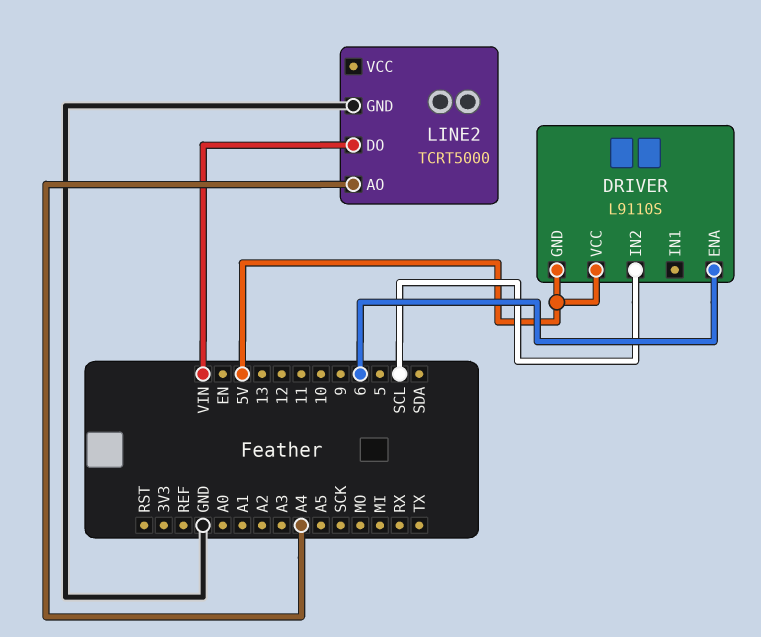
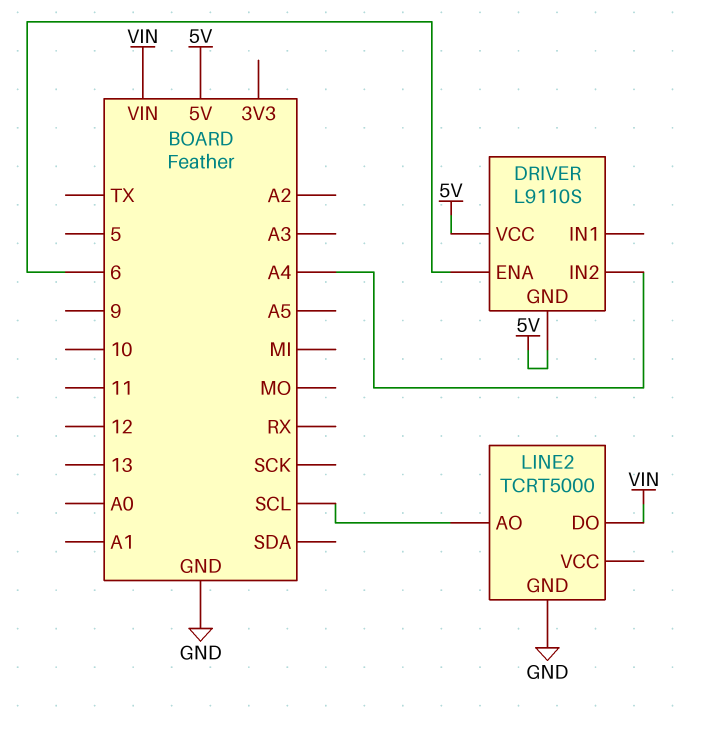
DRIVER pin IN2: SCL -> A4
LINE2 pin AO: A4 -> SCL

